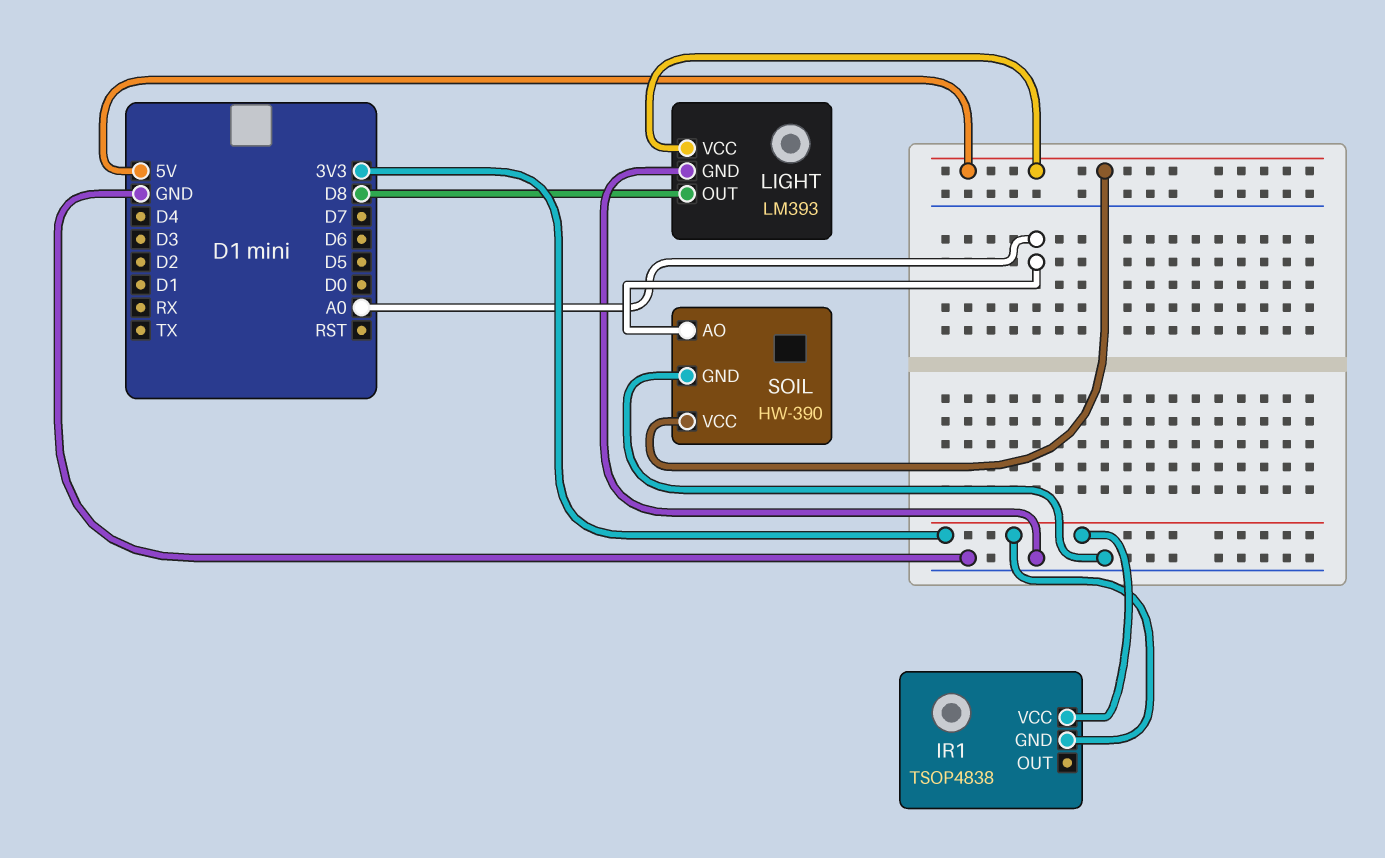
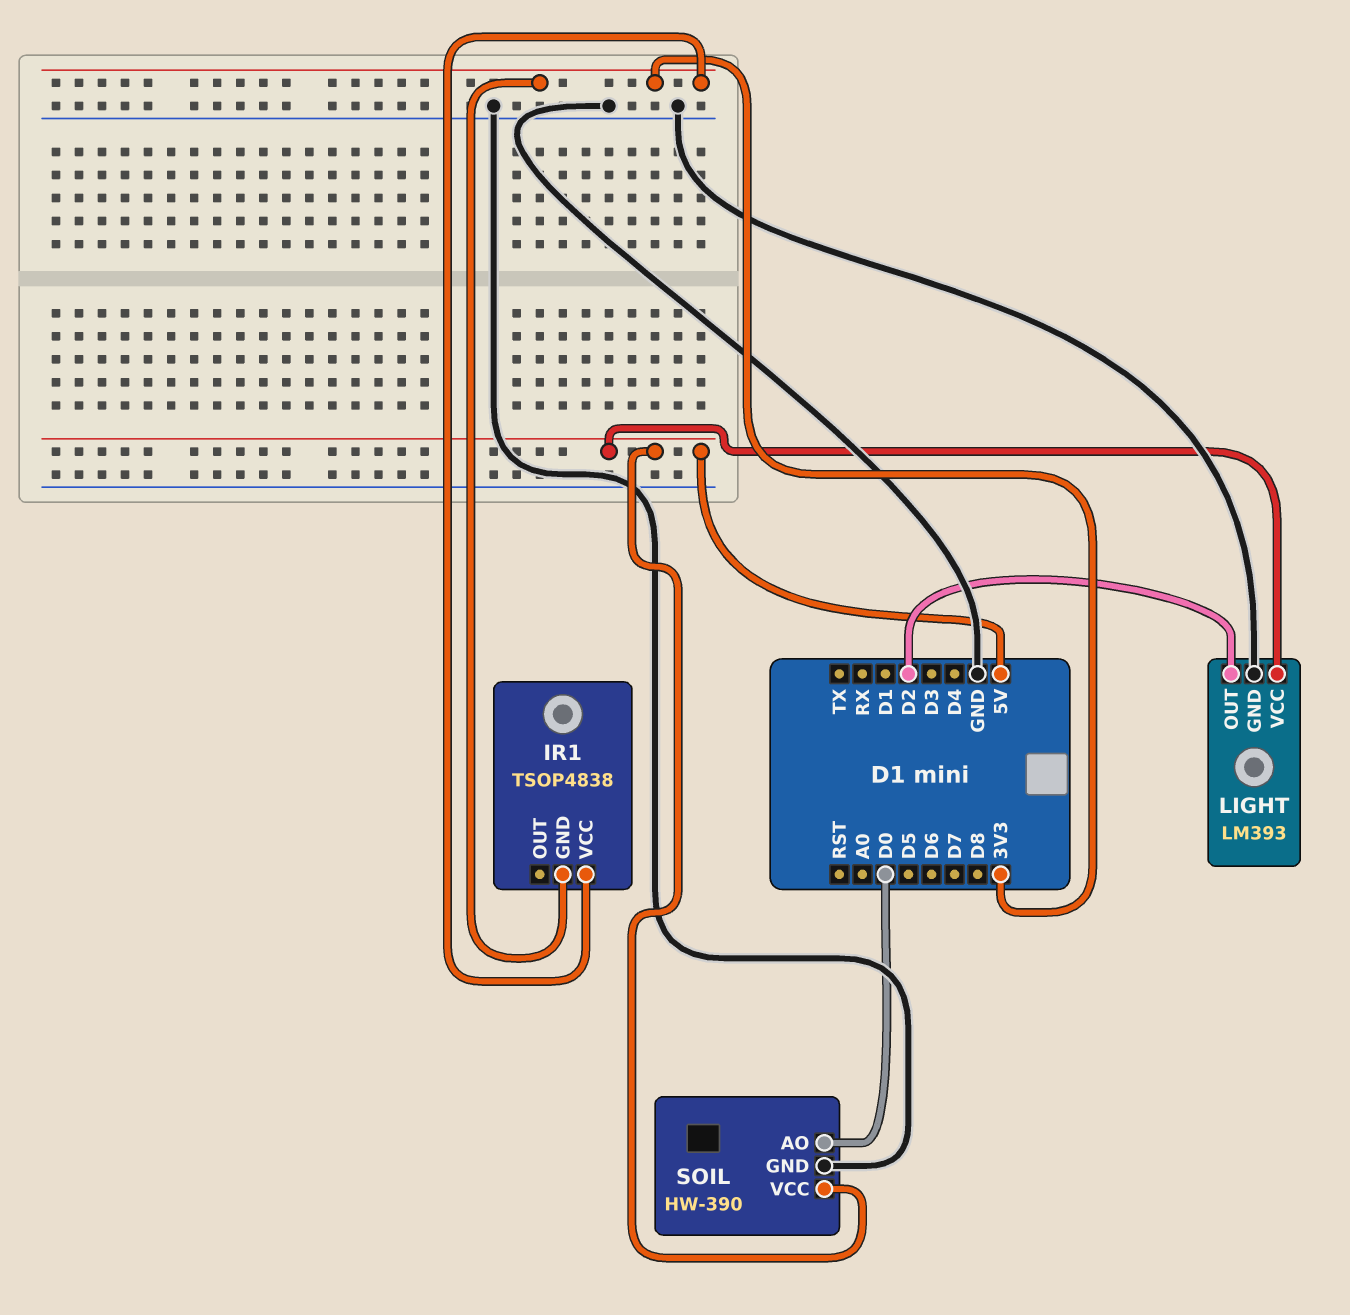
LIGHT pin OUT: D8 -> D2
SOIL pin AO: A0 -> D0

